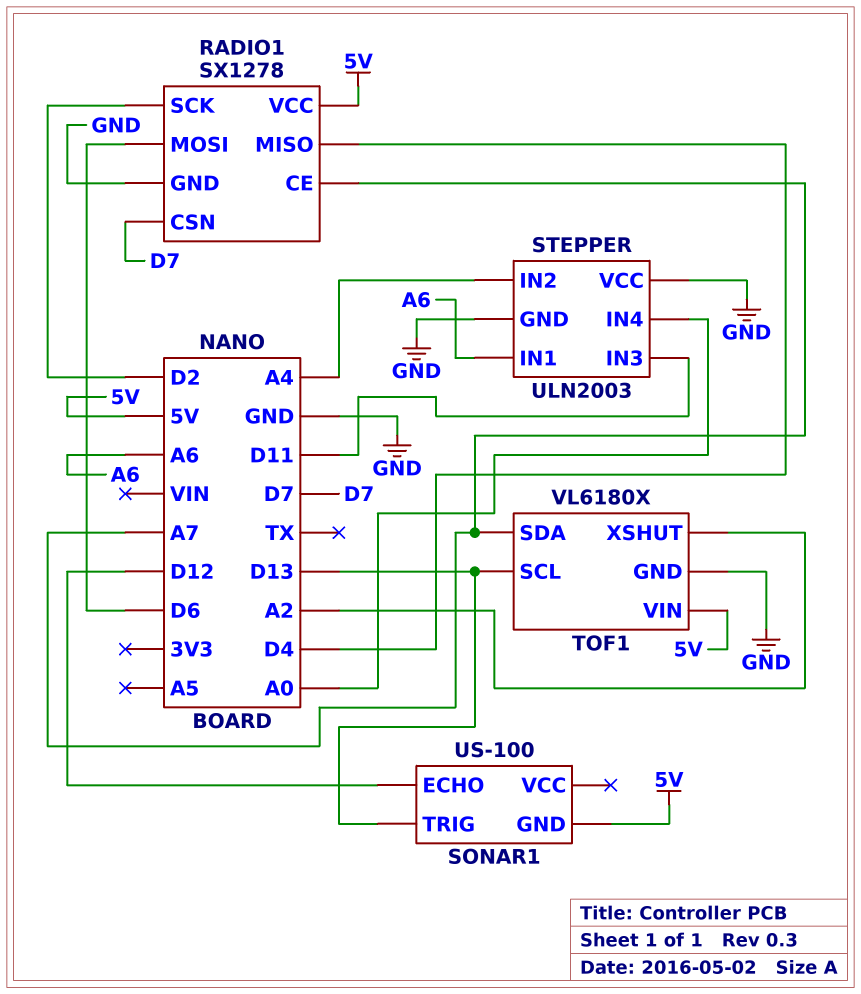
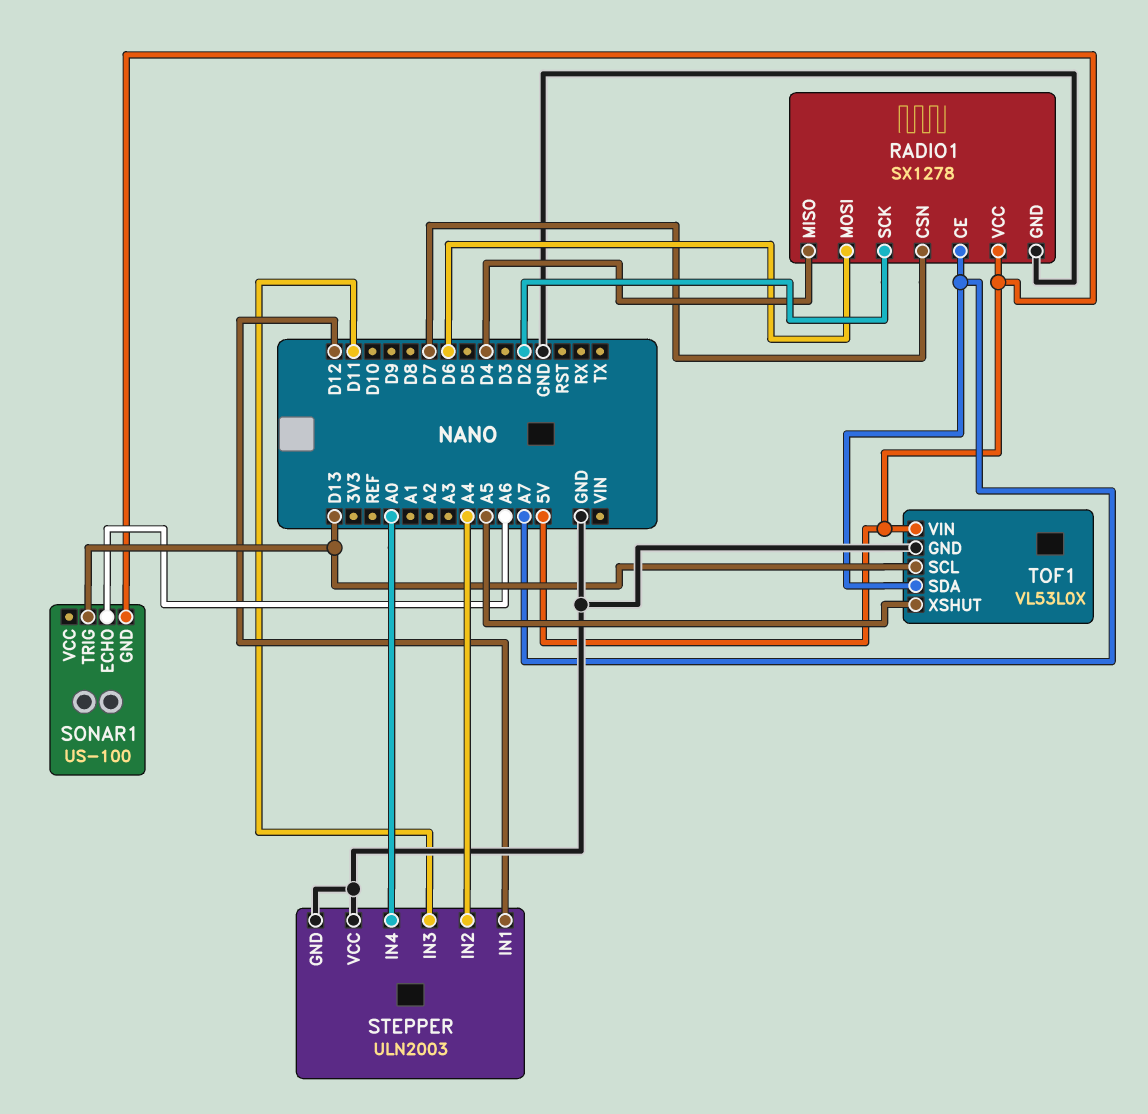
SONAR1 pin ECHO: D12 -> A6
STEPPER pin IN1: A6 -> D12
TOF1: VL6180X -> VL53L0X
TOF1 pin XSHUT: A2 -> A5

